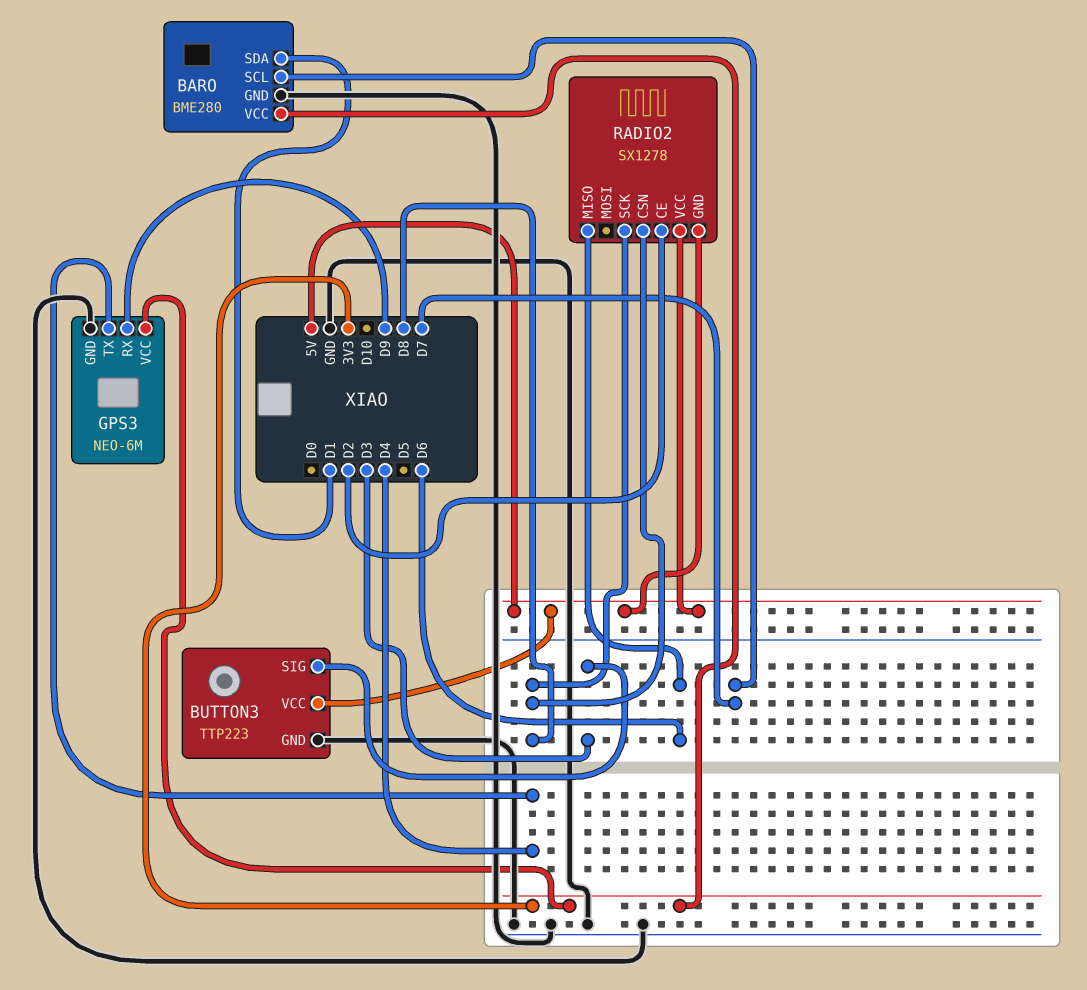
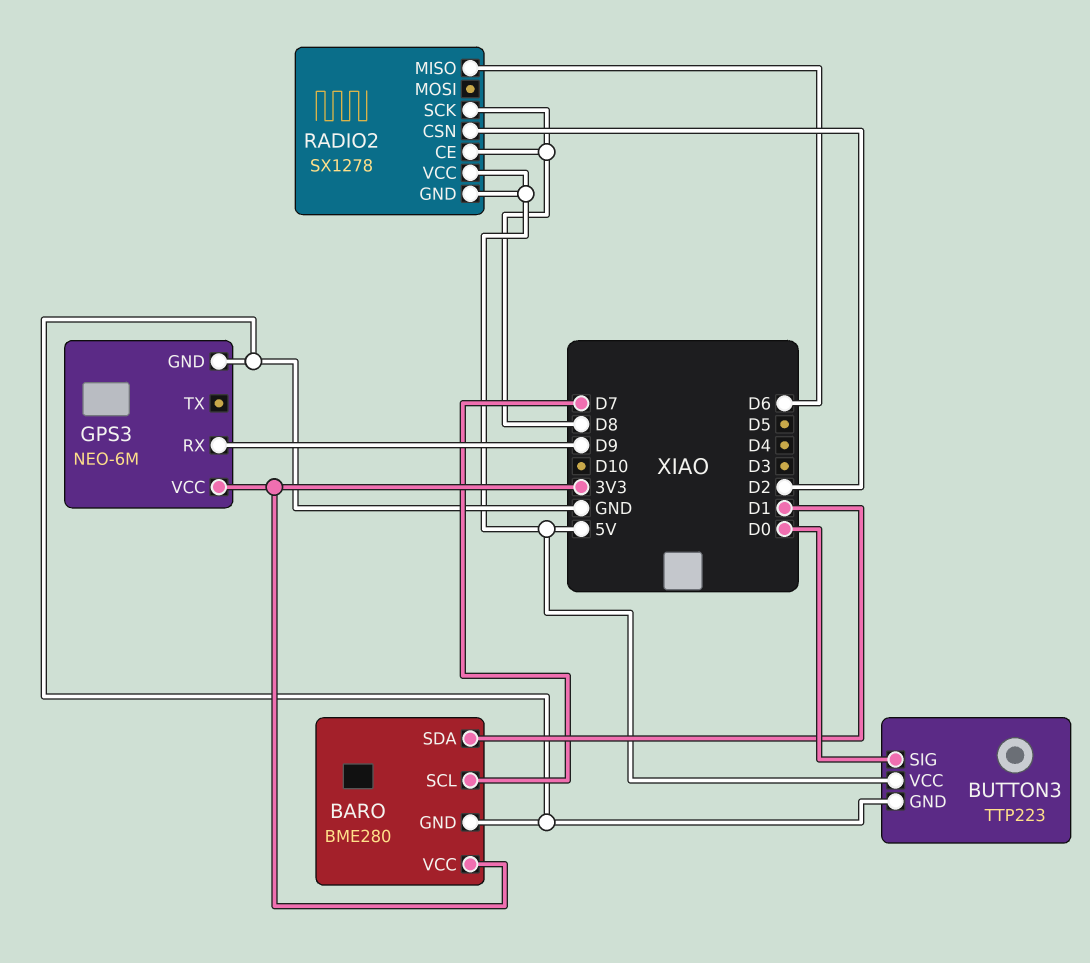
BUTTON3 pin SIG: D3 -> D0
GPS3 pin TX: D4 -> none
RADIO2 pin CE: D2 -> D8
RADIO2 pin CSN: D8 -> D2

